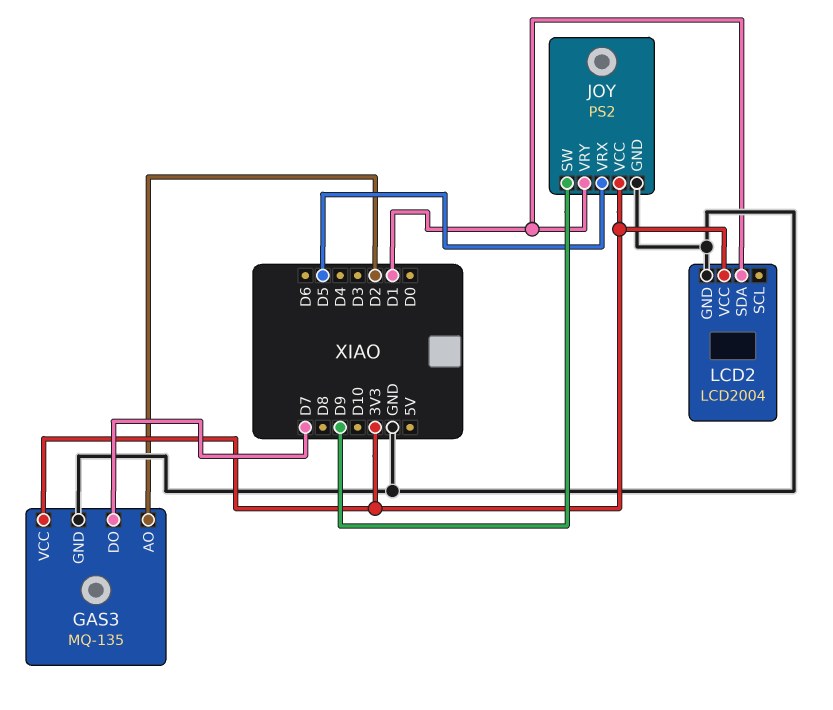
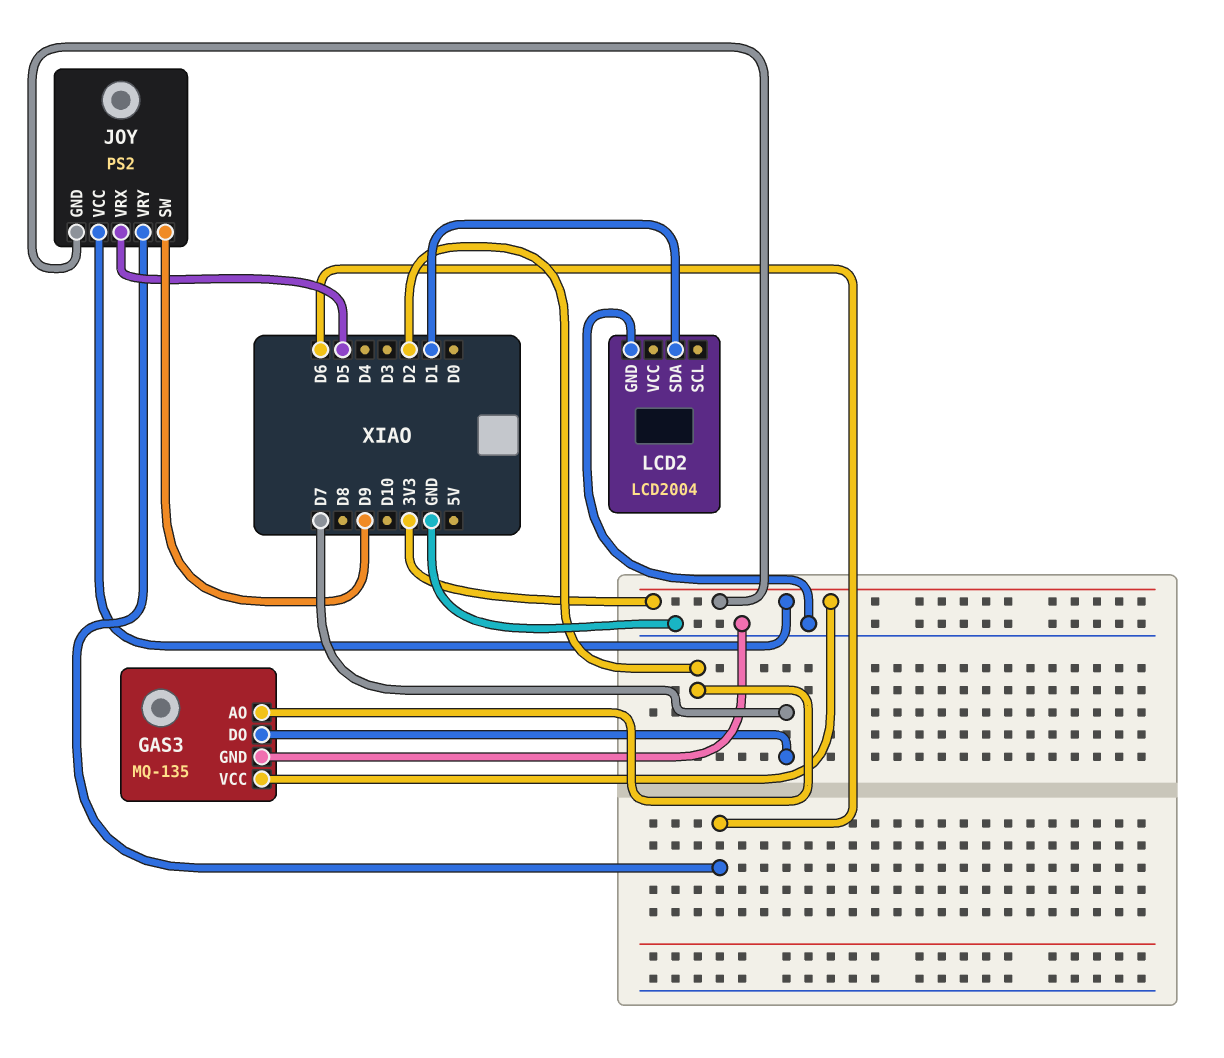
JOY pin GND: GND -> 3V3
JOY pin VRY: D1 -> D6
LCD2 pin VCC: 3V3 -> none

